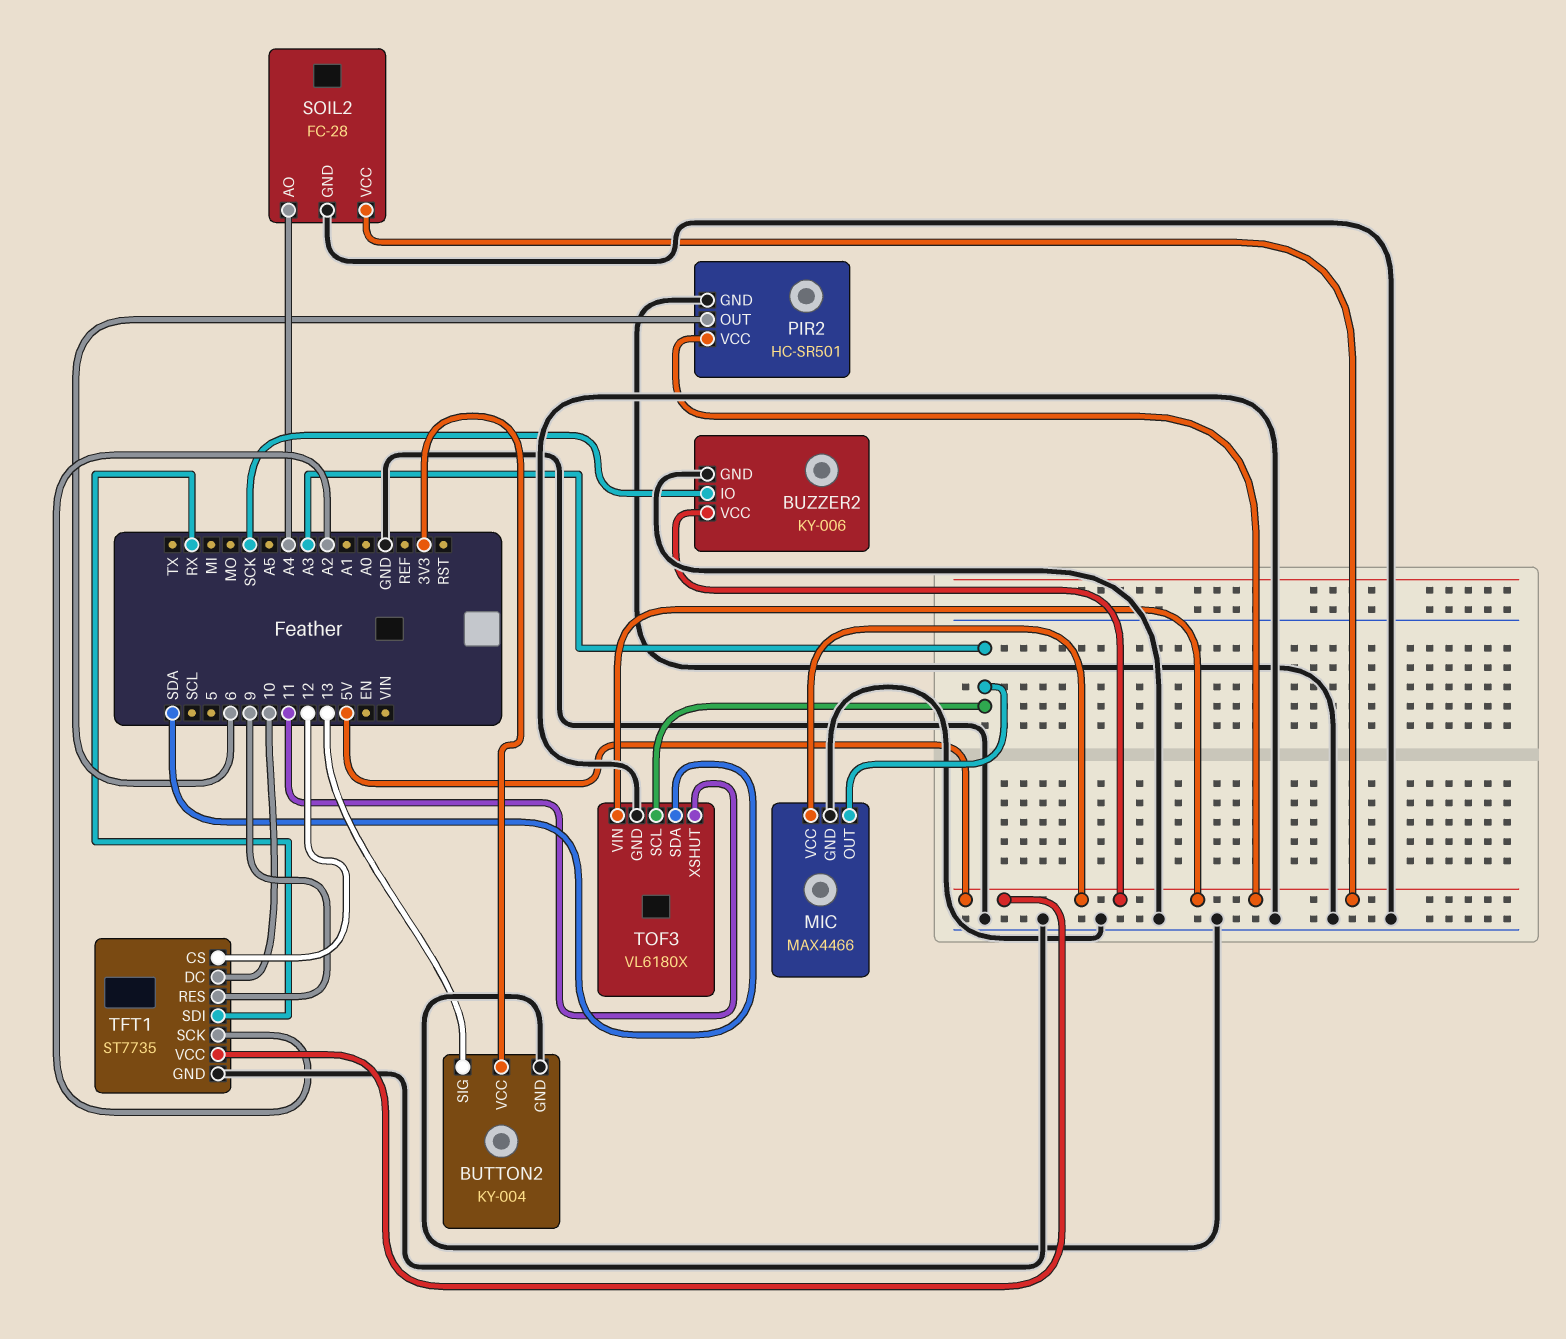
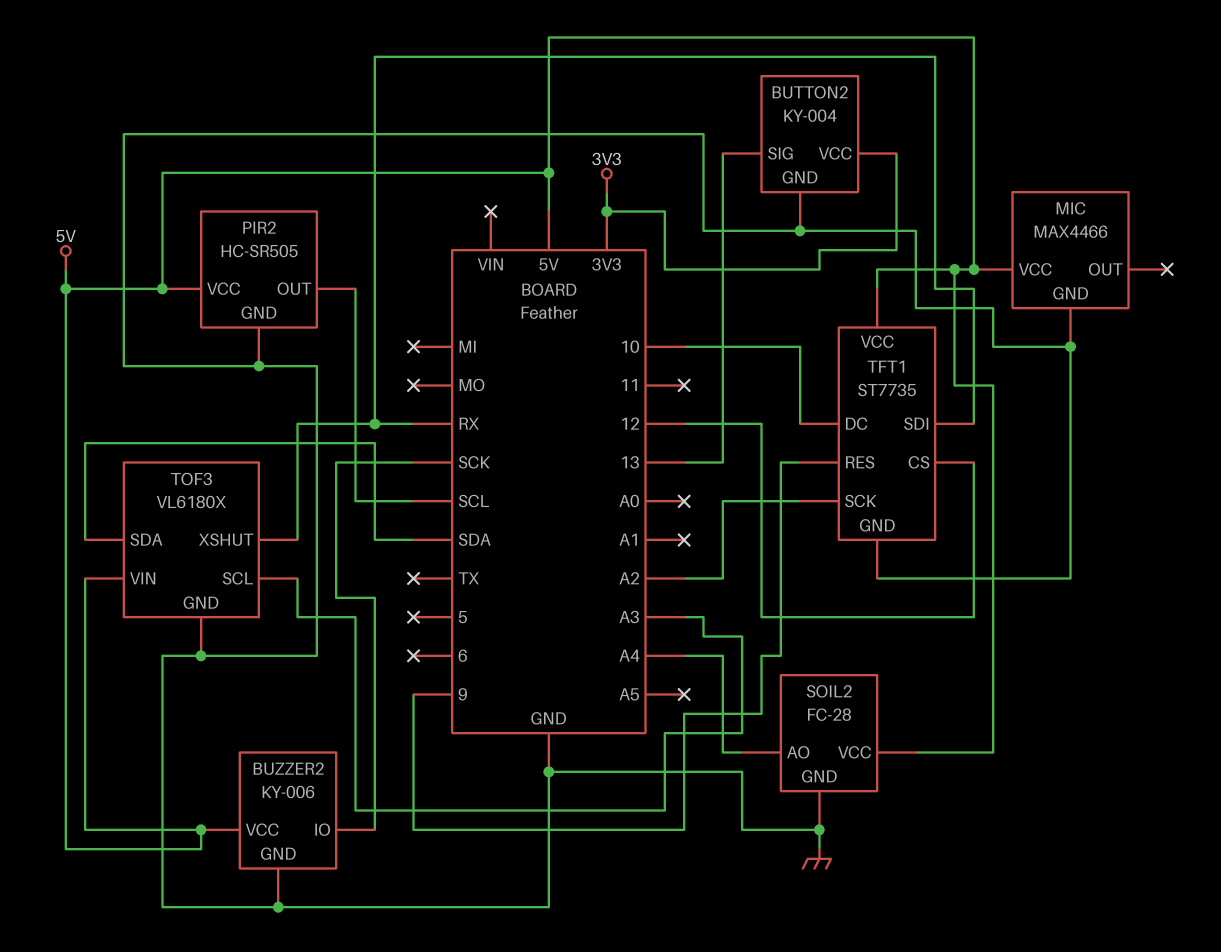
MIC pin OUT: A3 -> none
PIR2: HC-SR501 -> HC-SR505
PIR2 pin OUT: 6 -> SCL
TOF3 pin XSHUT: 11 -> RX

